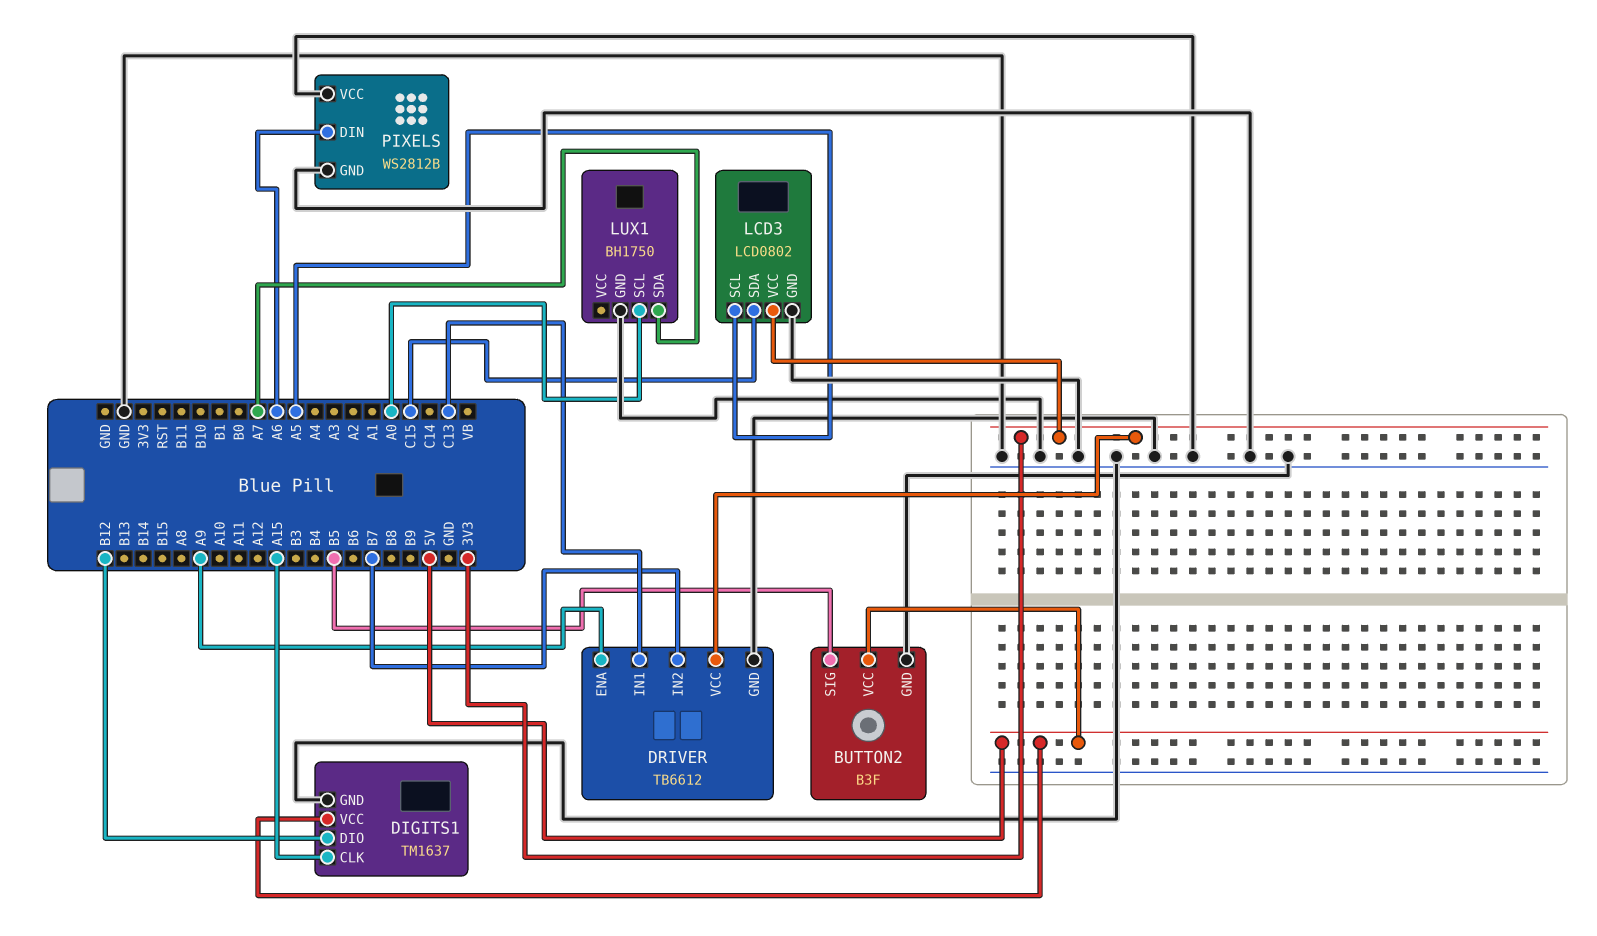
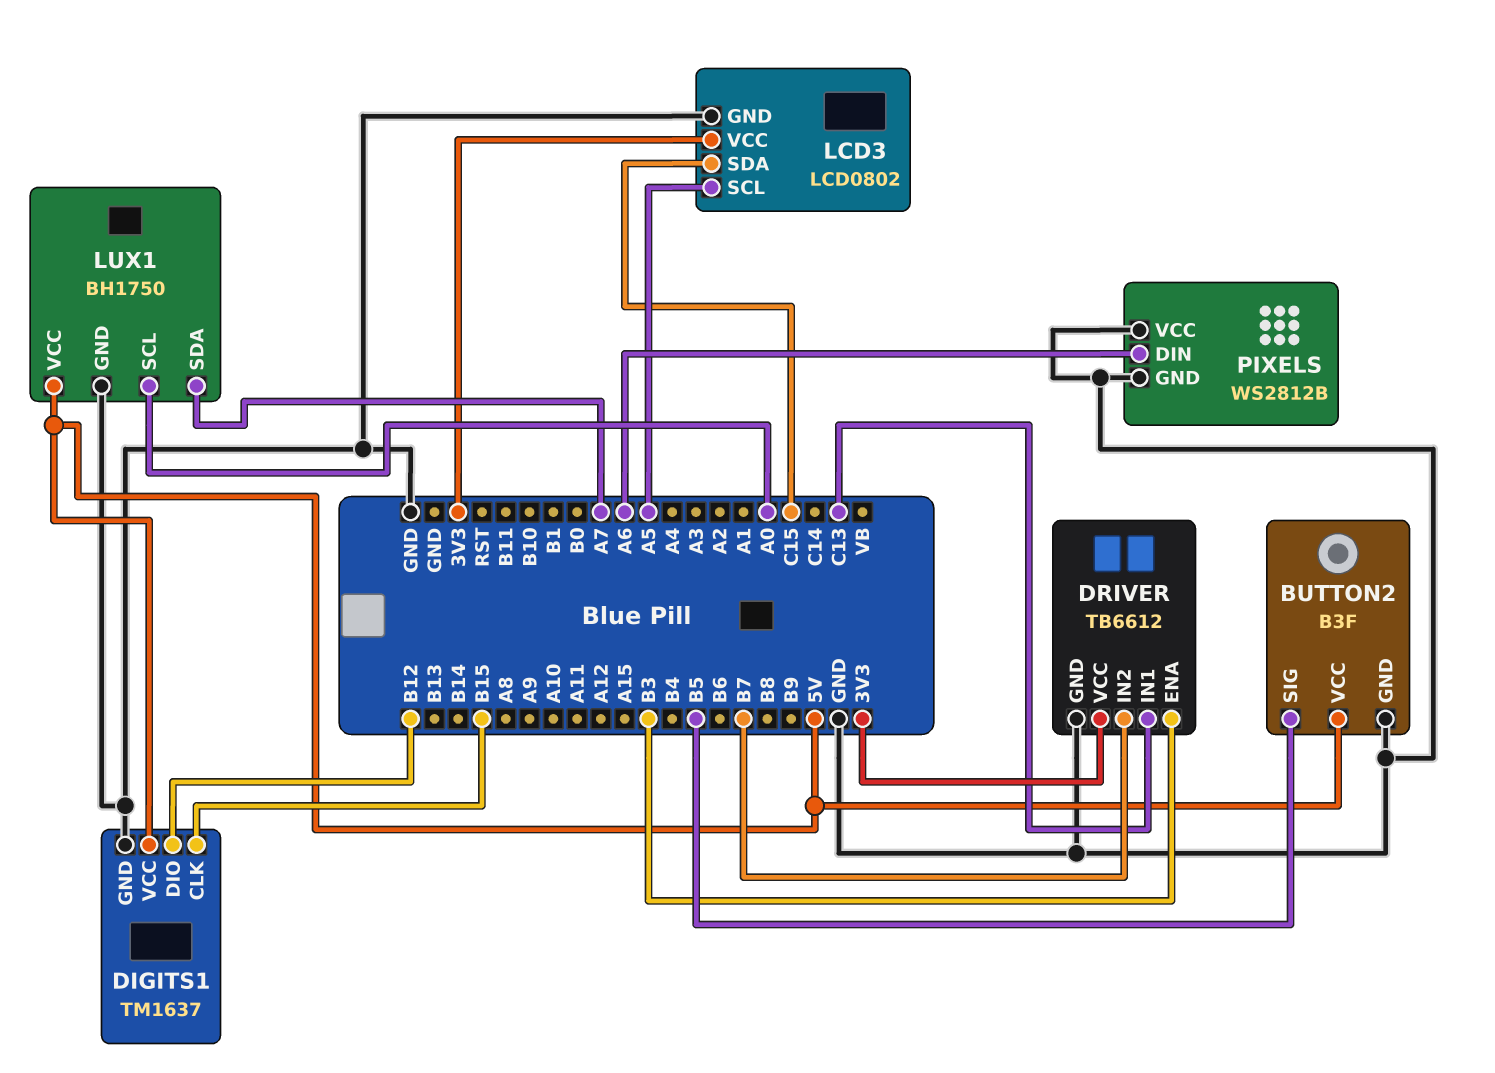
DIGITS1 pin CLK: A15 -> B15
DRIVER pin ENA: A9 -> B3
LUX1 pin VCC: none -> 5V

